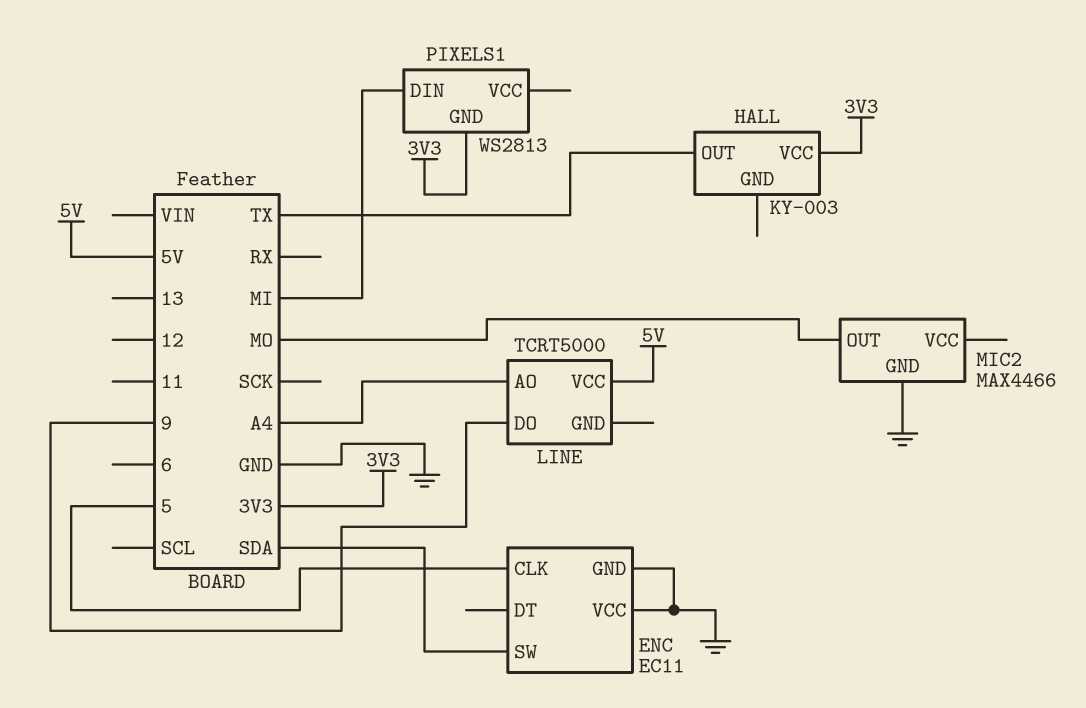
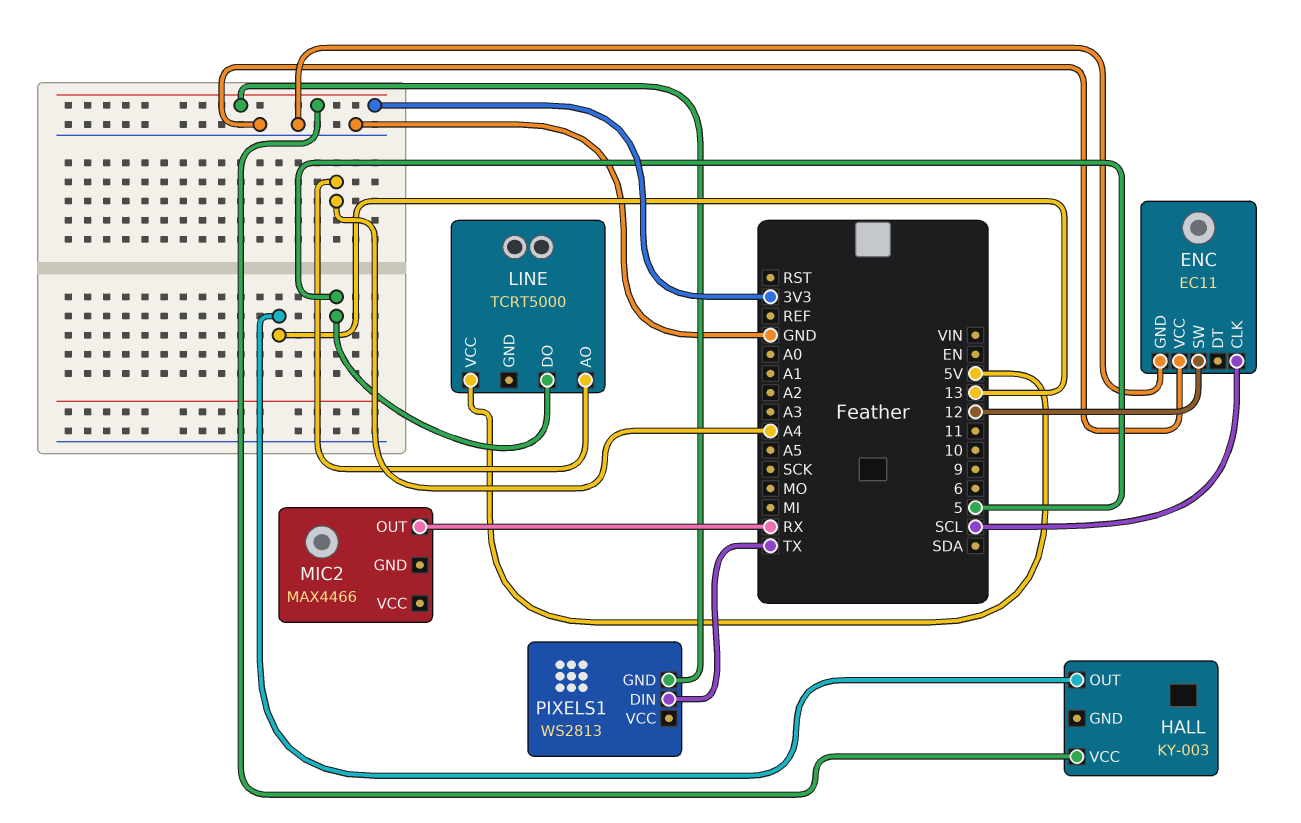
ENC pin CLK: 5 -> SCL
ENC pin SW: SDA -> 12
HALL pin OUT: TX -> 13
LINE pin DO: 9 -> 5
MIC2 pin GND: GND -> none
MIC2 pin OUT: MO -> RX
PIXELS1 pin DIN: MI -> TX

